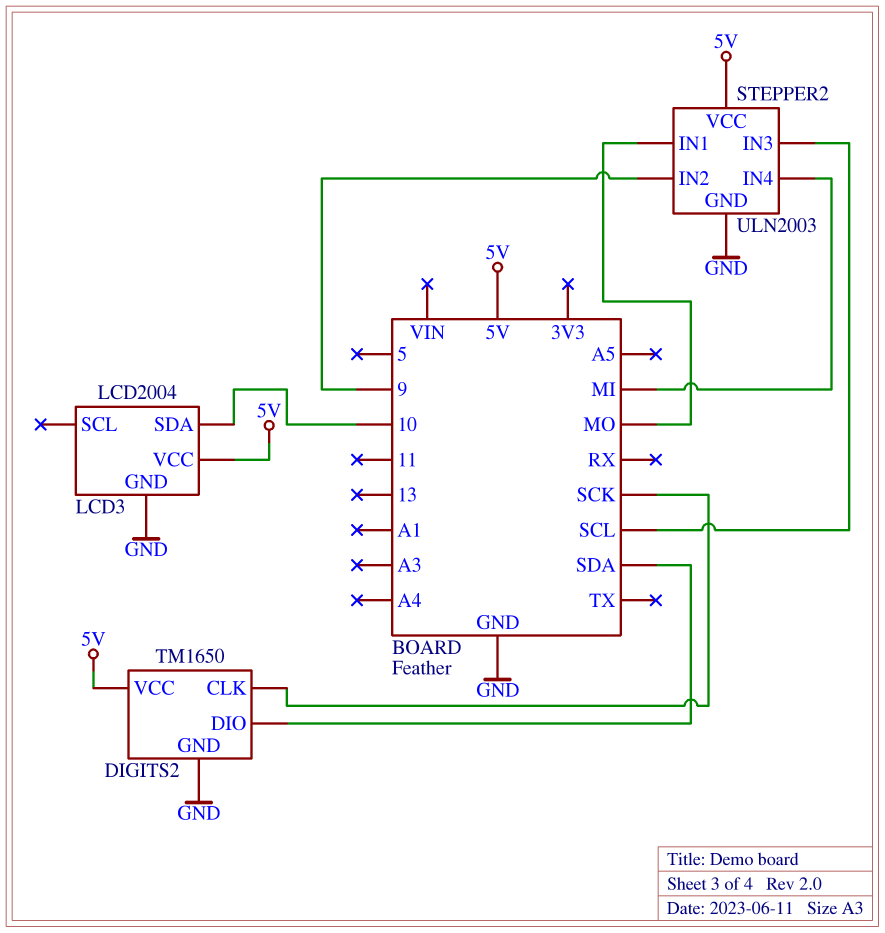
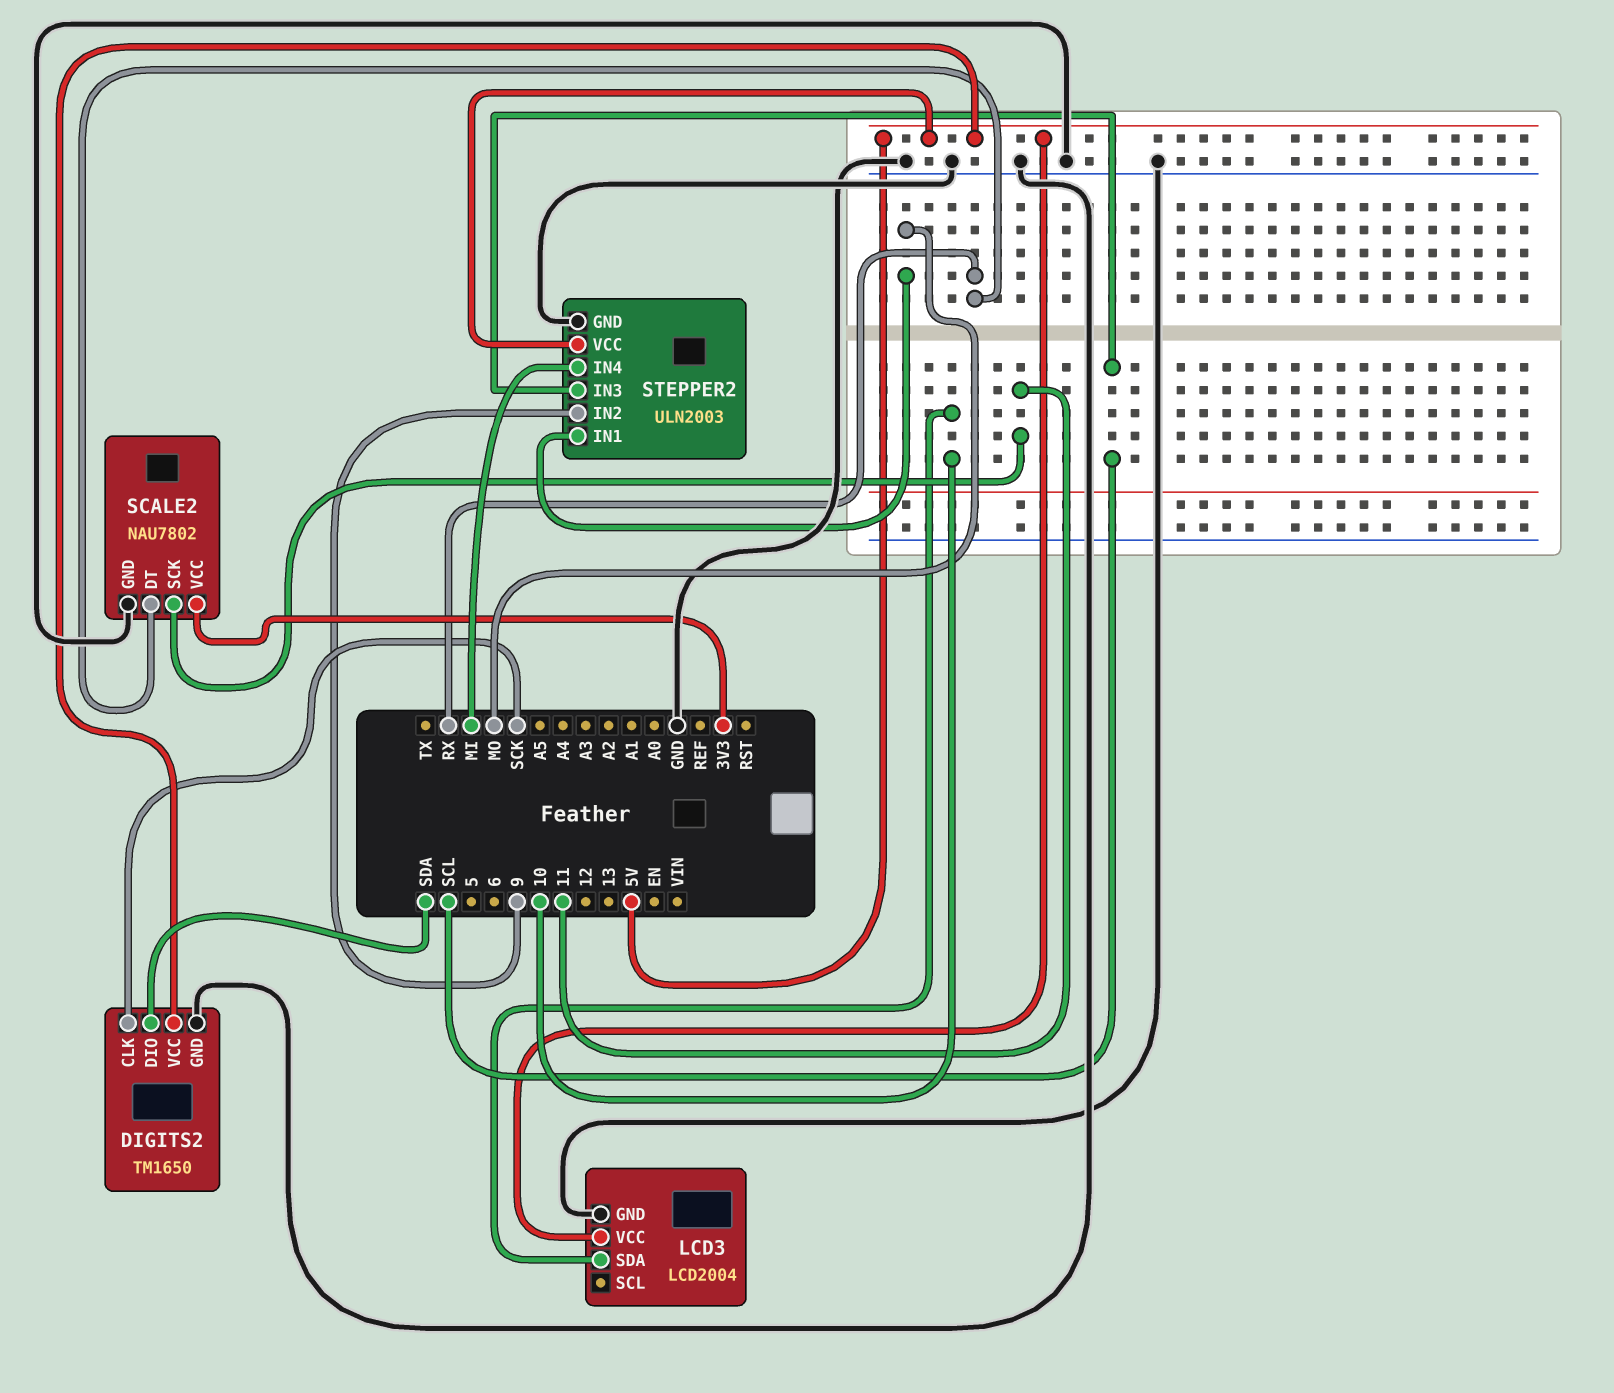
SCALE2: none -> NAU7802
SCALE2 pin DT: none -> RX
SCALE2 pin GND: none -> GND
SCALE2 pin SCK: none -> 11
SCALE2 pin VCC: none -> 3V3

